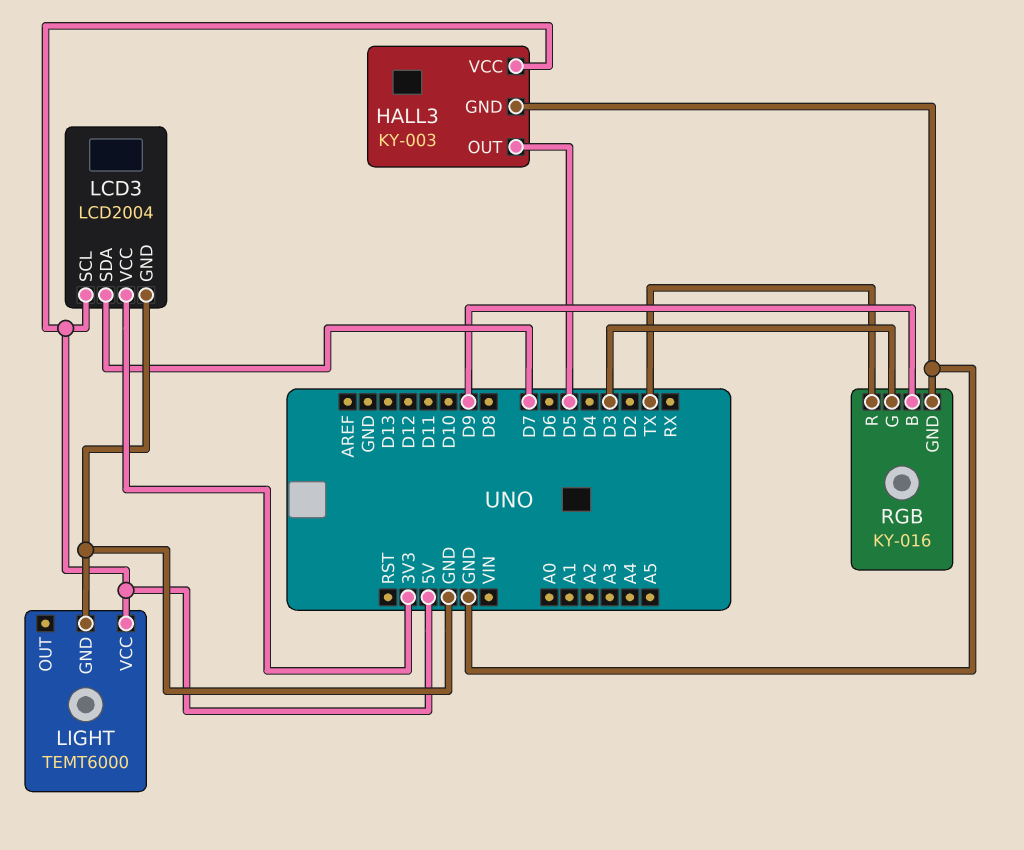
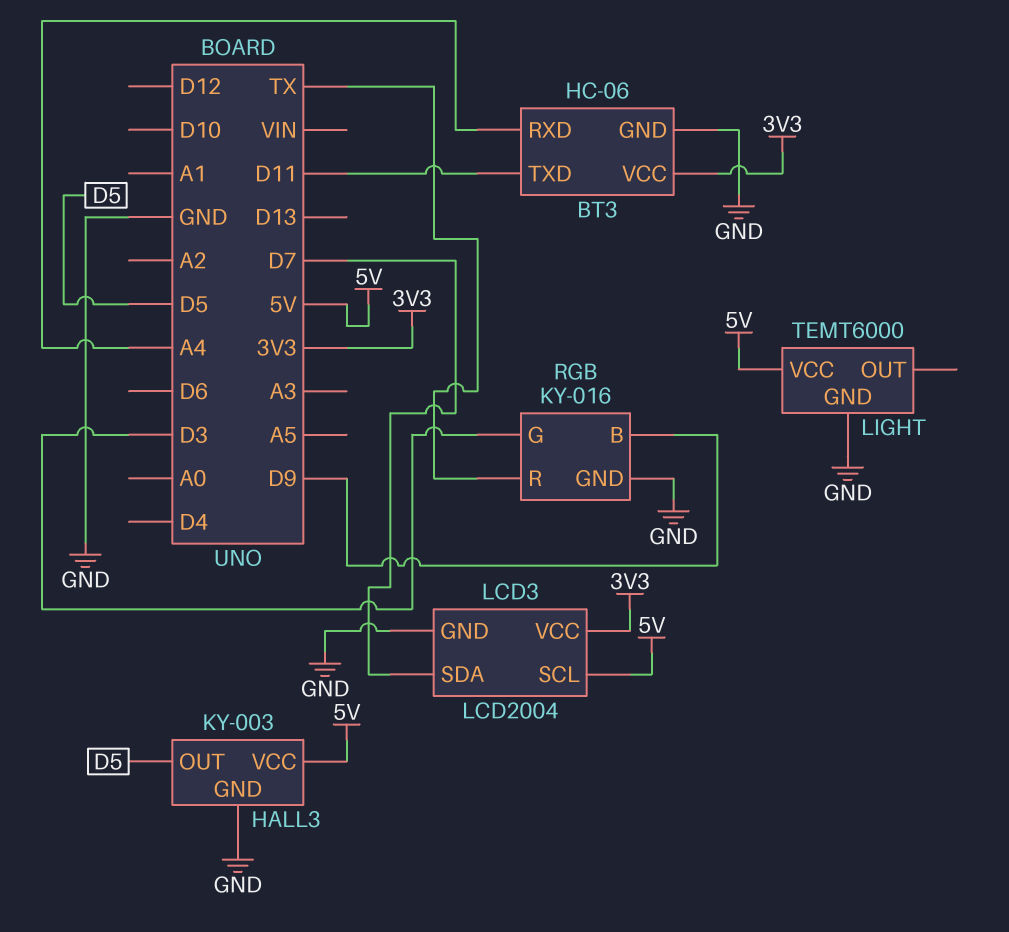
BT3: none -> HC-06
BT3 pin GND: none -> GND
BT3 pin RXD: none -> A4
BT3 pin TXD: none -> D11
BT3 pin VCC: none -> 3V3

